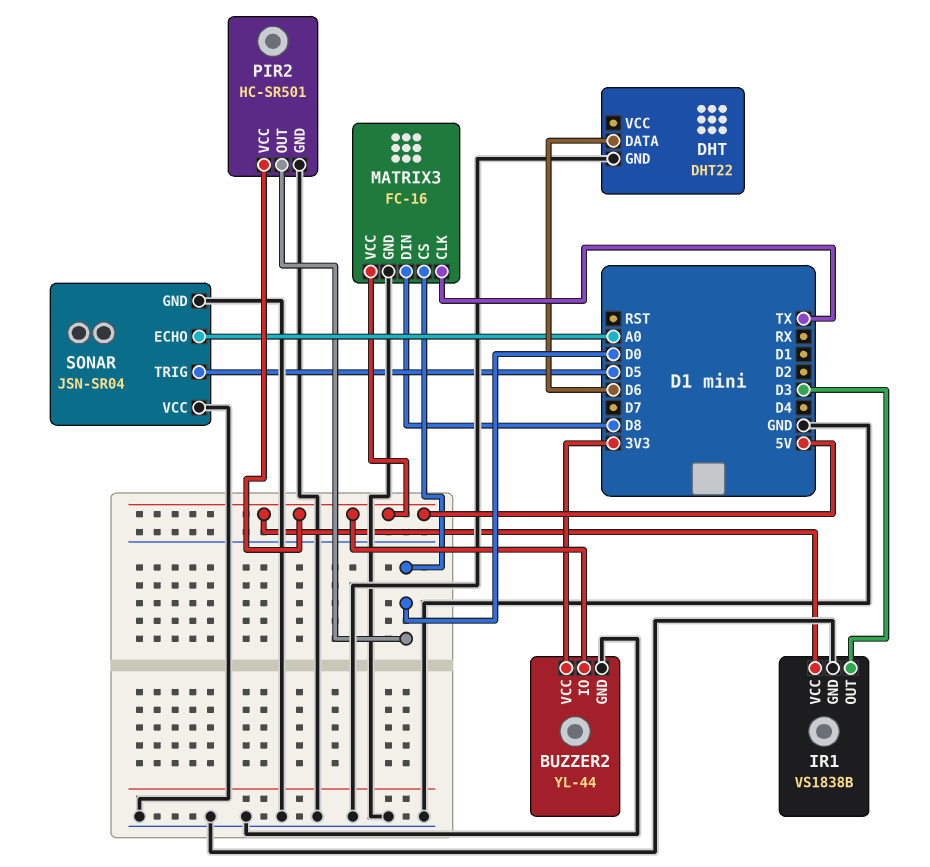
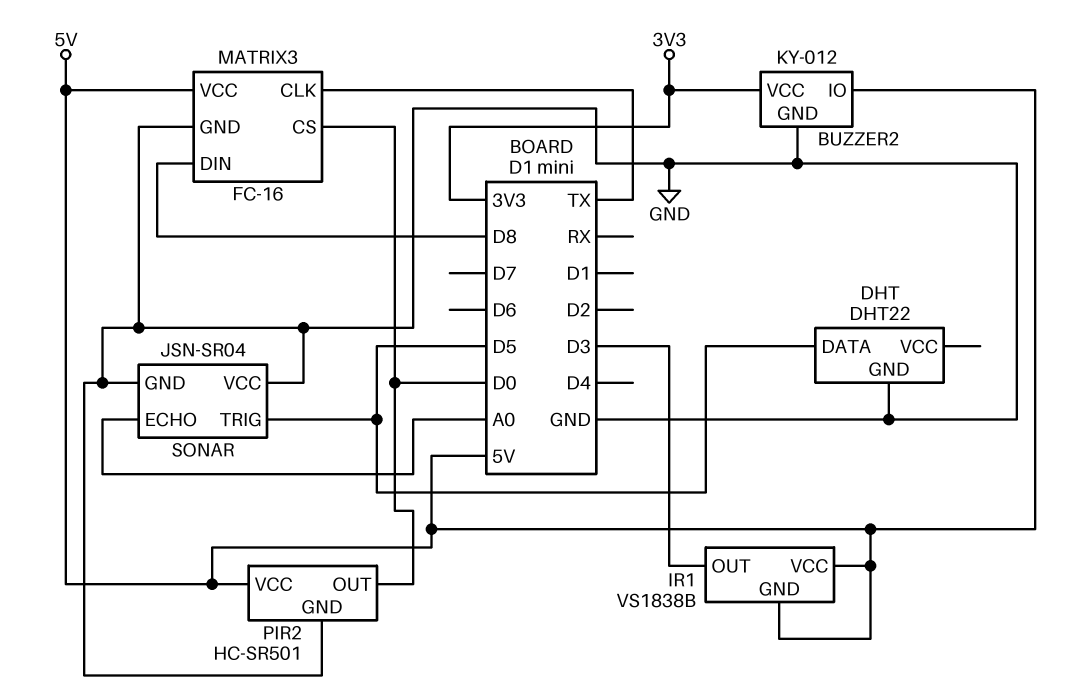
BUZZER2: YL-44 -> KY-012
DHT pin DATA: D6 -> D5
IR1 pin GND: GND -> 5V

